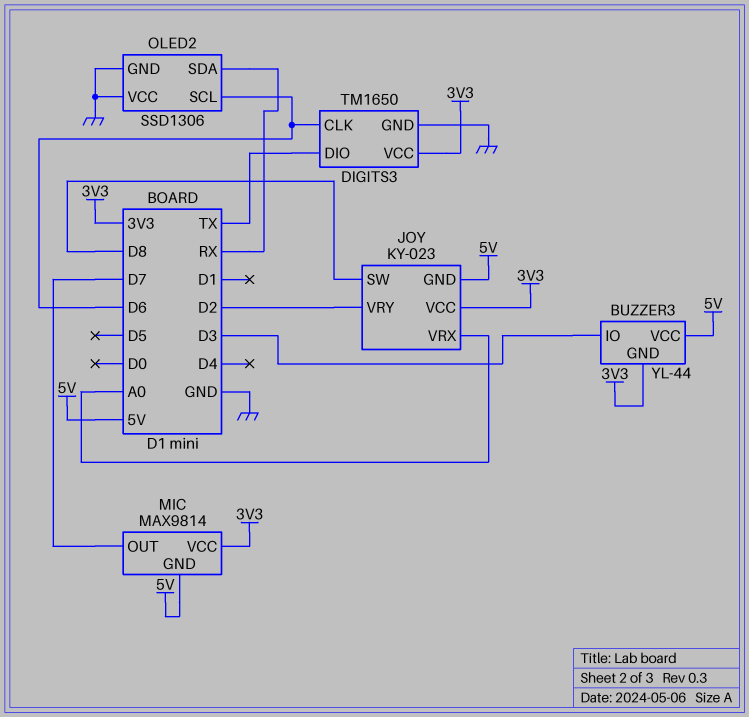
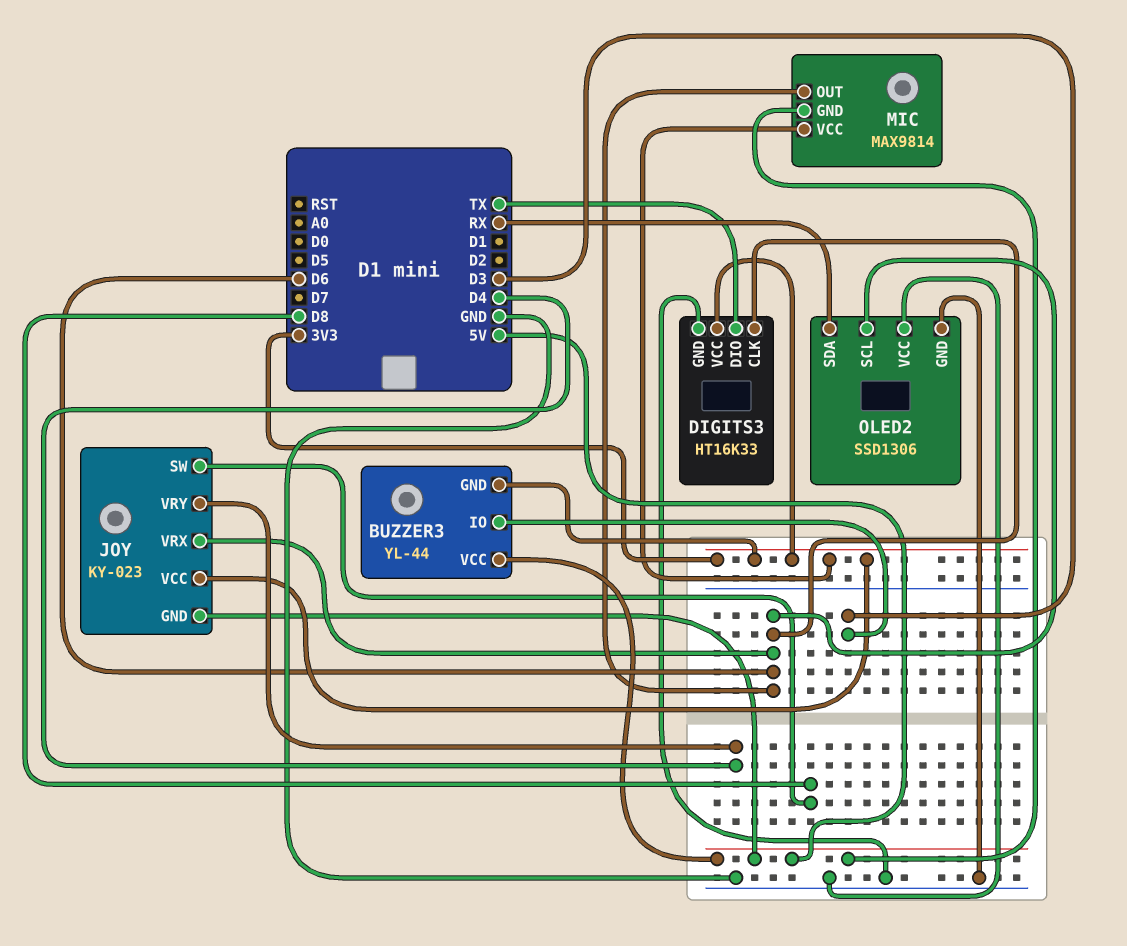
DIGITS3: TM1650 -> HT16K33
JOY pin VRX: A0 -> D6
JOY pin VRY: D2 -> D4
MIC pin OUT: D7 -> D6

